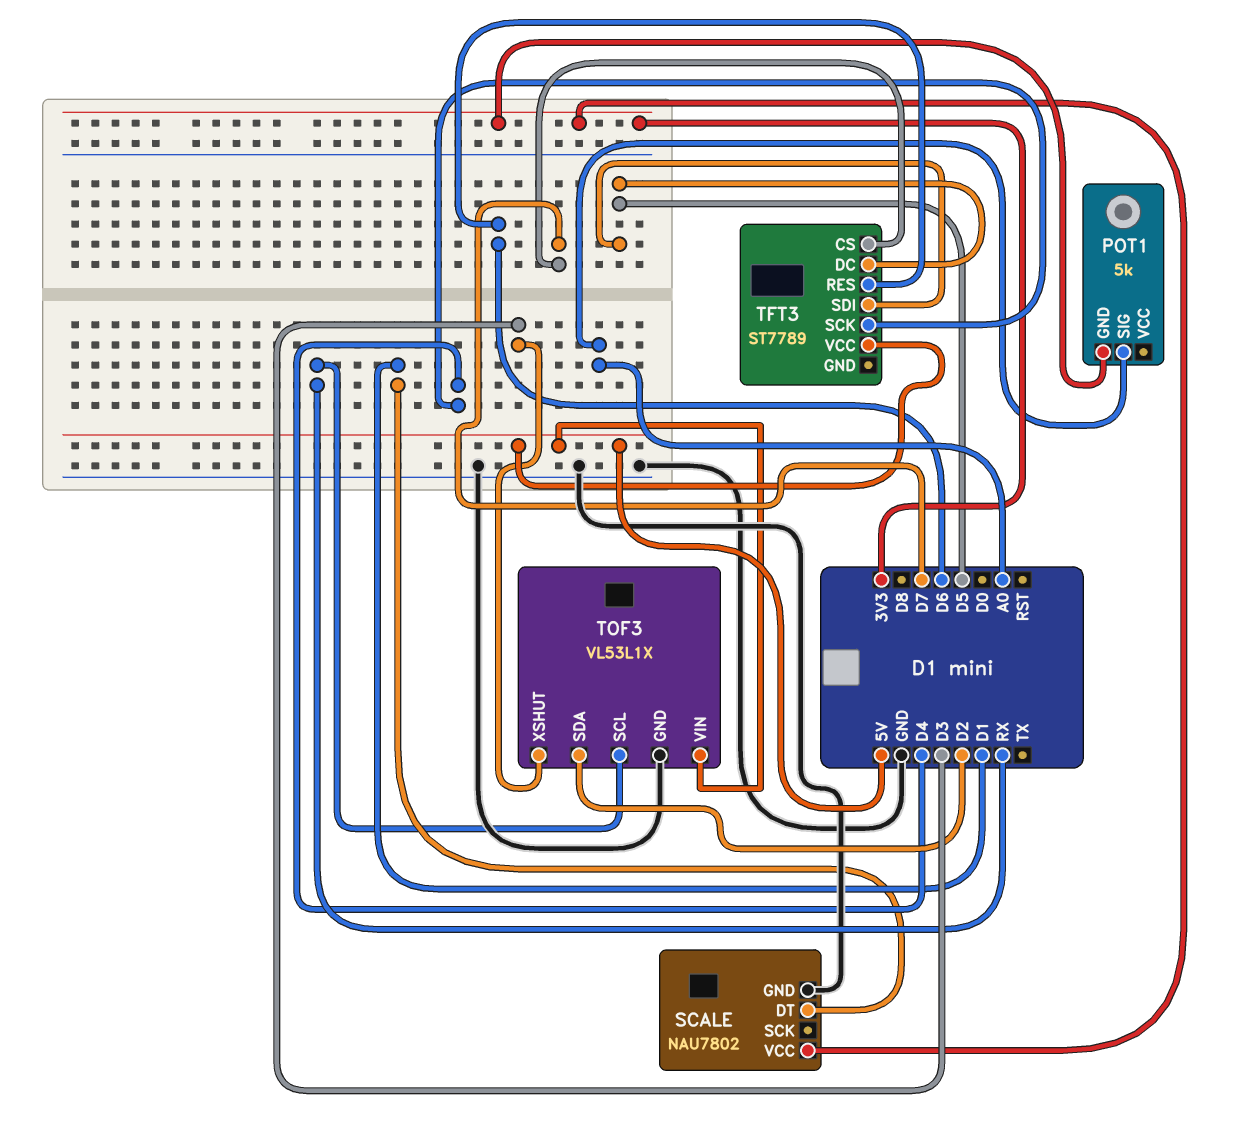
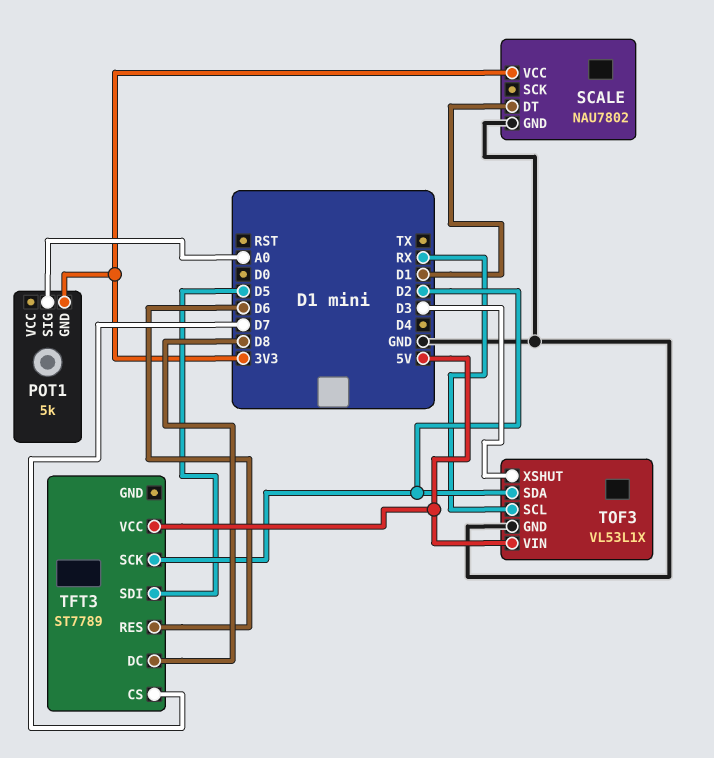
TFT3 pin DC: D5 -> D8
TFT3 pin SCK: D4 -> D2

